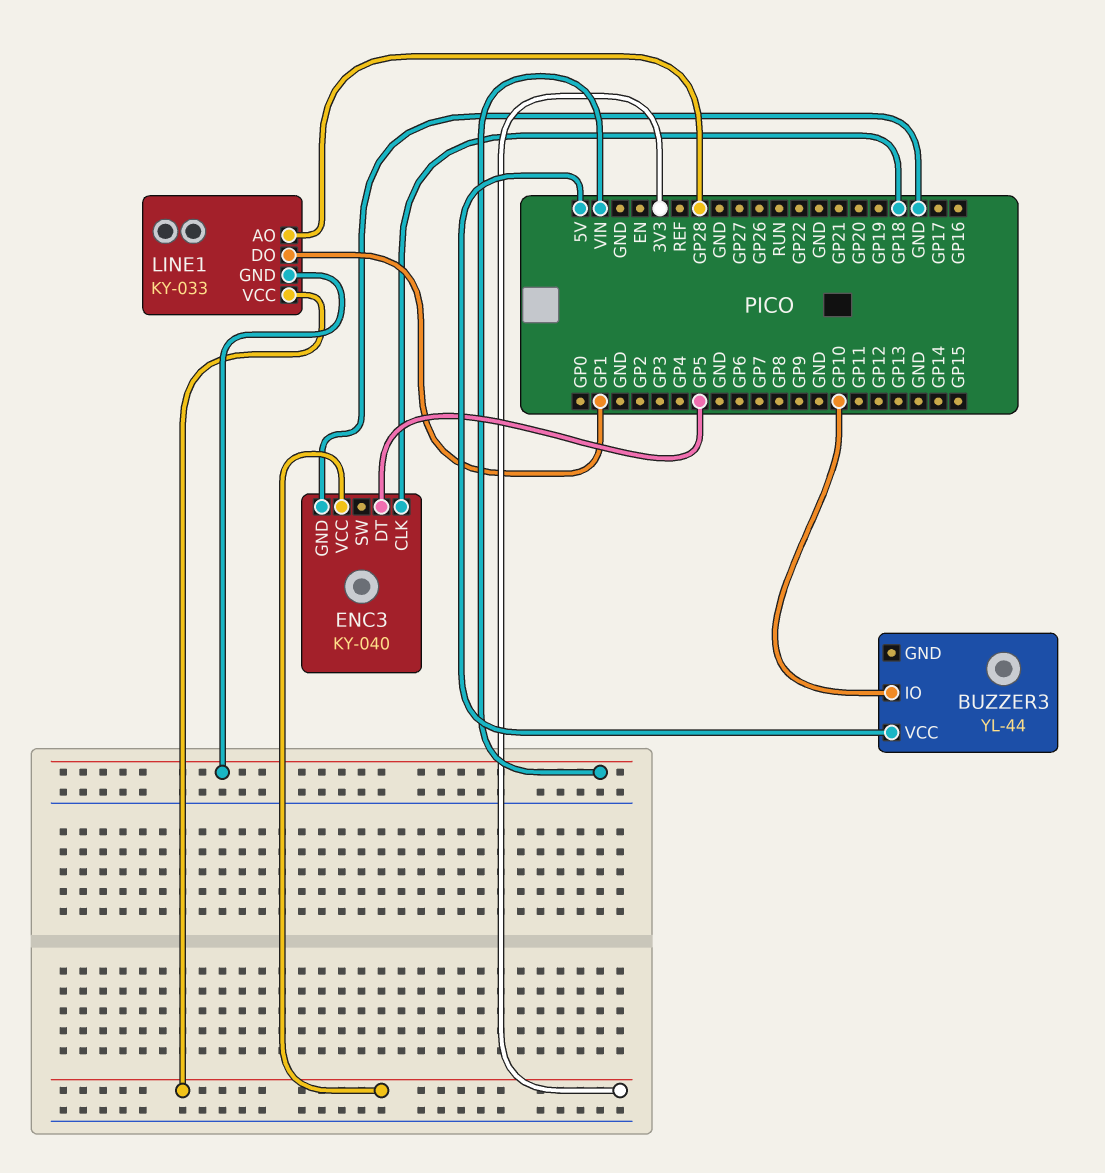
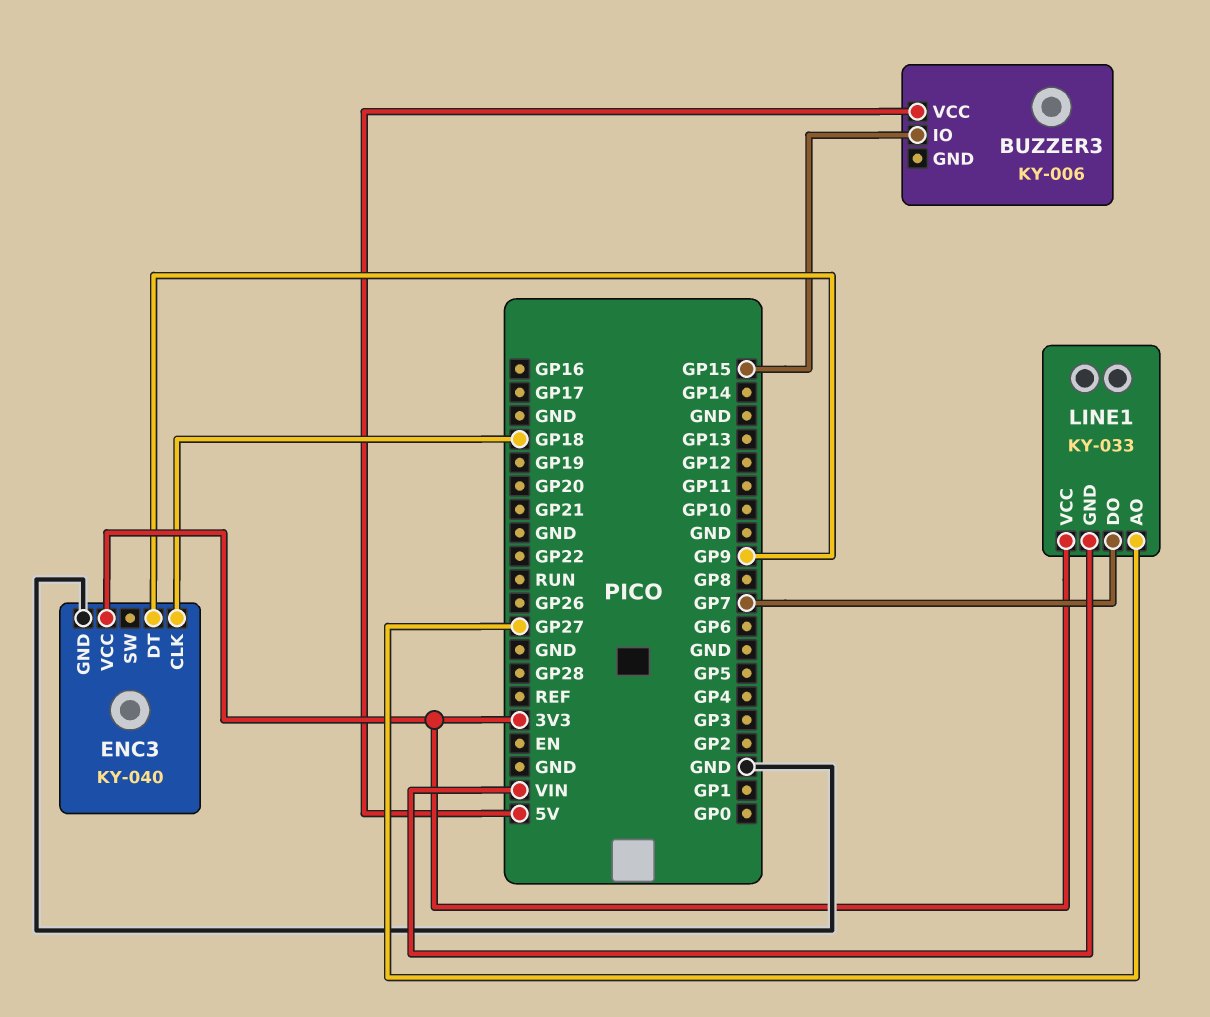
BUZZER3: YL-44 -> KY-006
BUZZER3 pin IO: GP10 -> GP15
ENC3 pin DT: GP5 -> GP9
LINE1 pin AO: GP28 -> GP27
LINE1 pin DO: GP1 -> GP7

